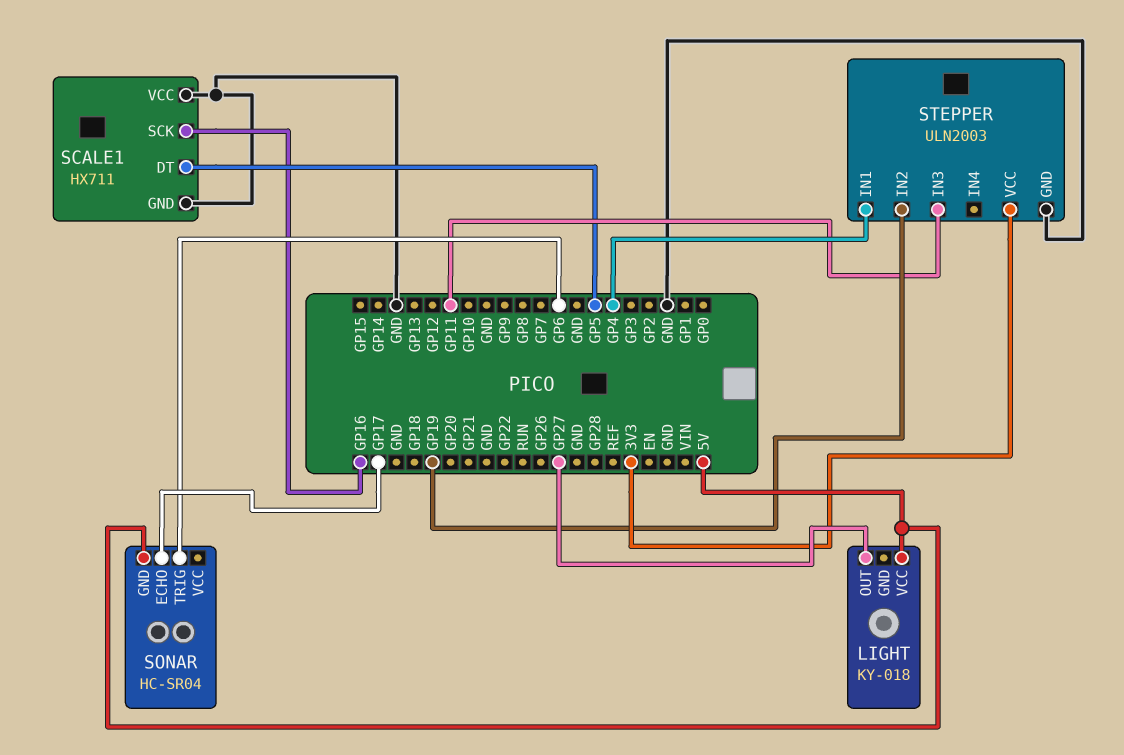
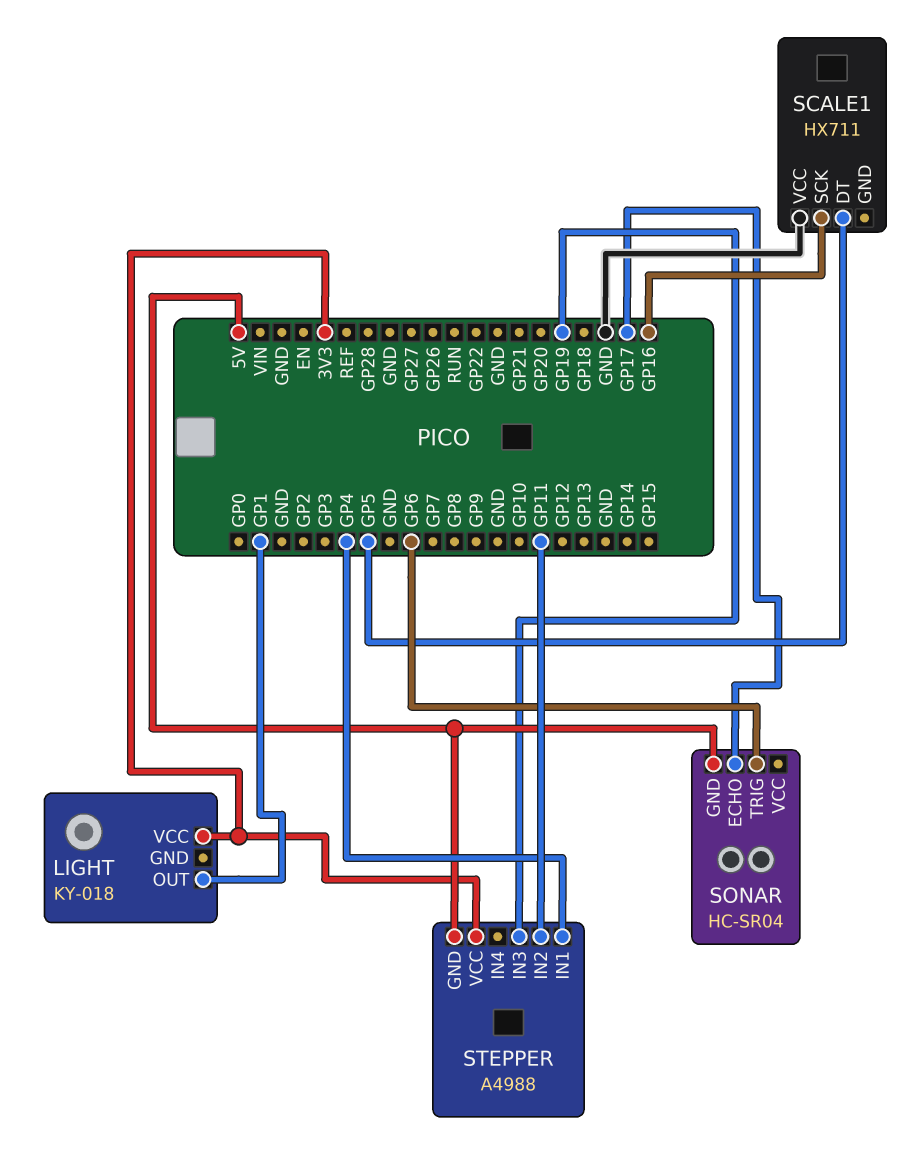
LIGHT pin OUT: GP27 -> GP1
LIGHT pin VCC: 5V -> 3V3
SCALE1 pin GND: GND -> none
STEPPER: ULN2003 -> A4988
STEPPER pin GND: GND -> 5V
STEPPER pin IN2: GP19 -> GP11
STEPPER pin IN3: GP11 -> GP19

